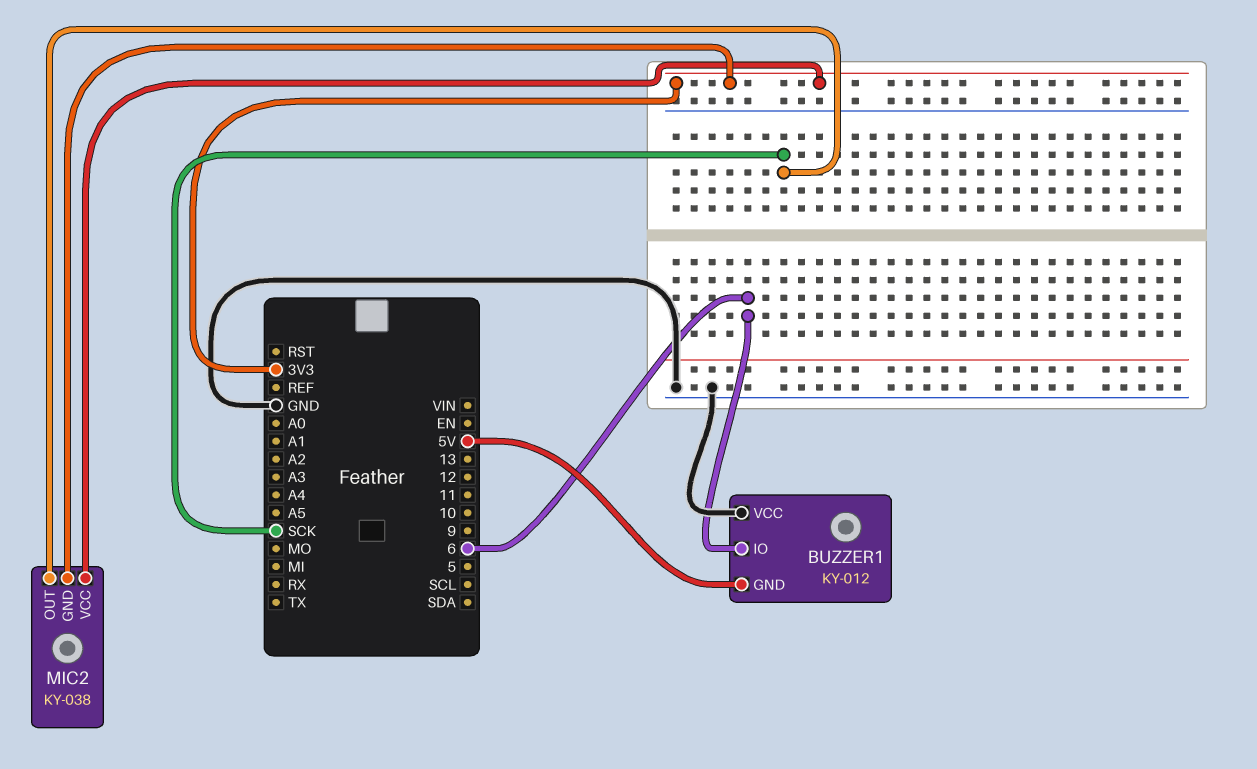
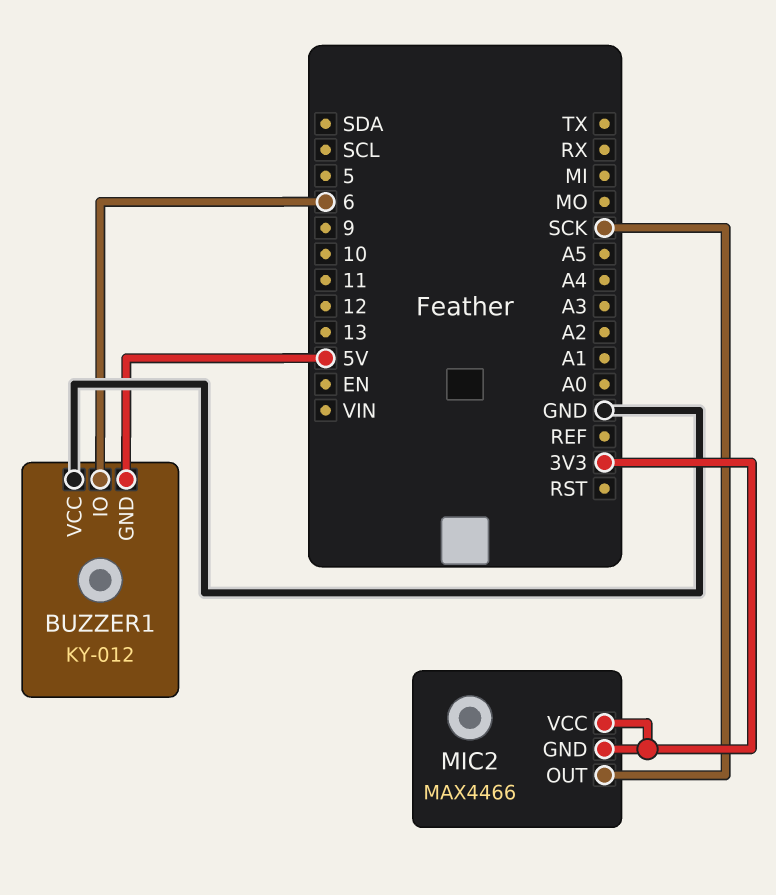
MIC2: KY-038 -> MAX4466

